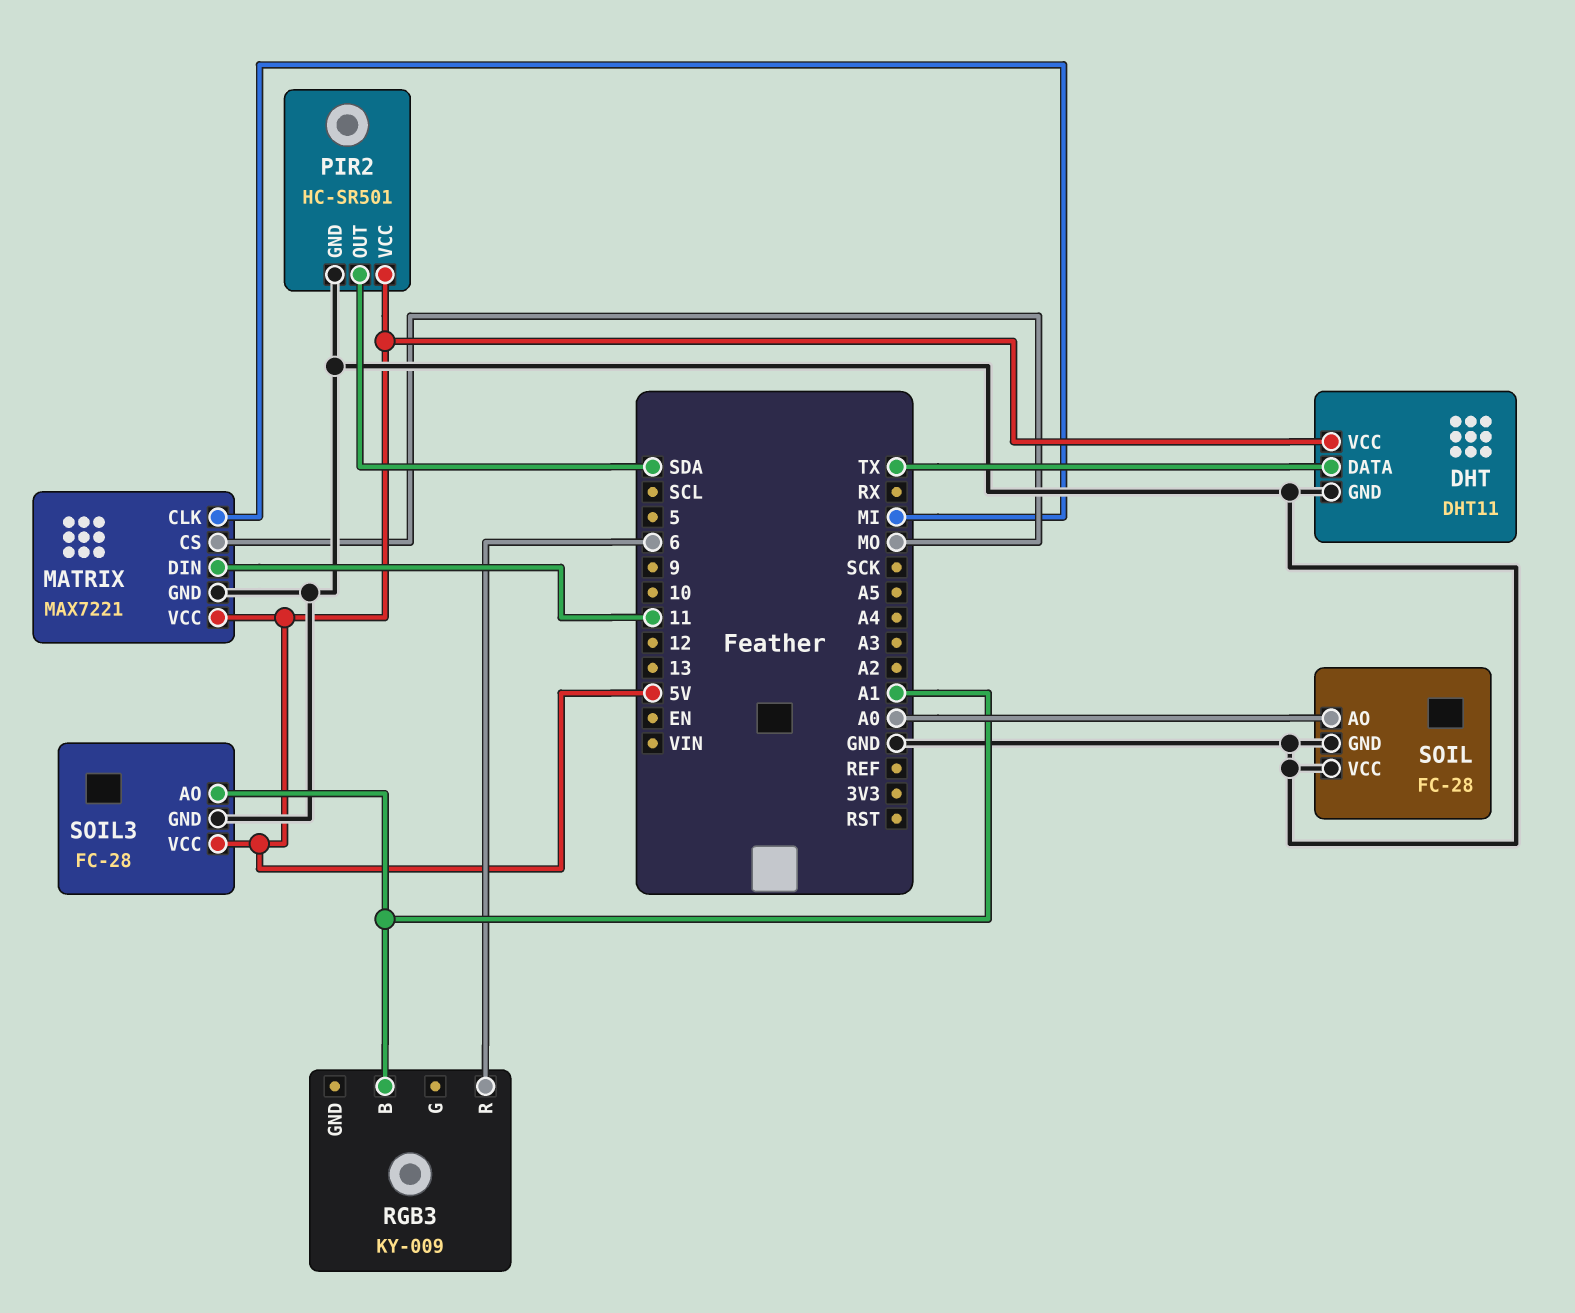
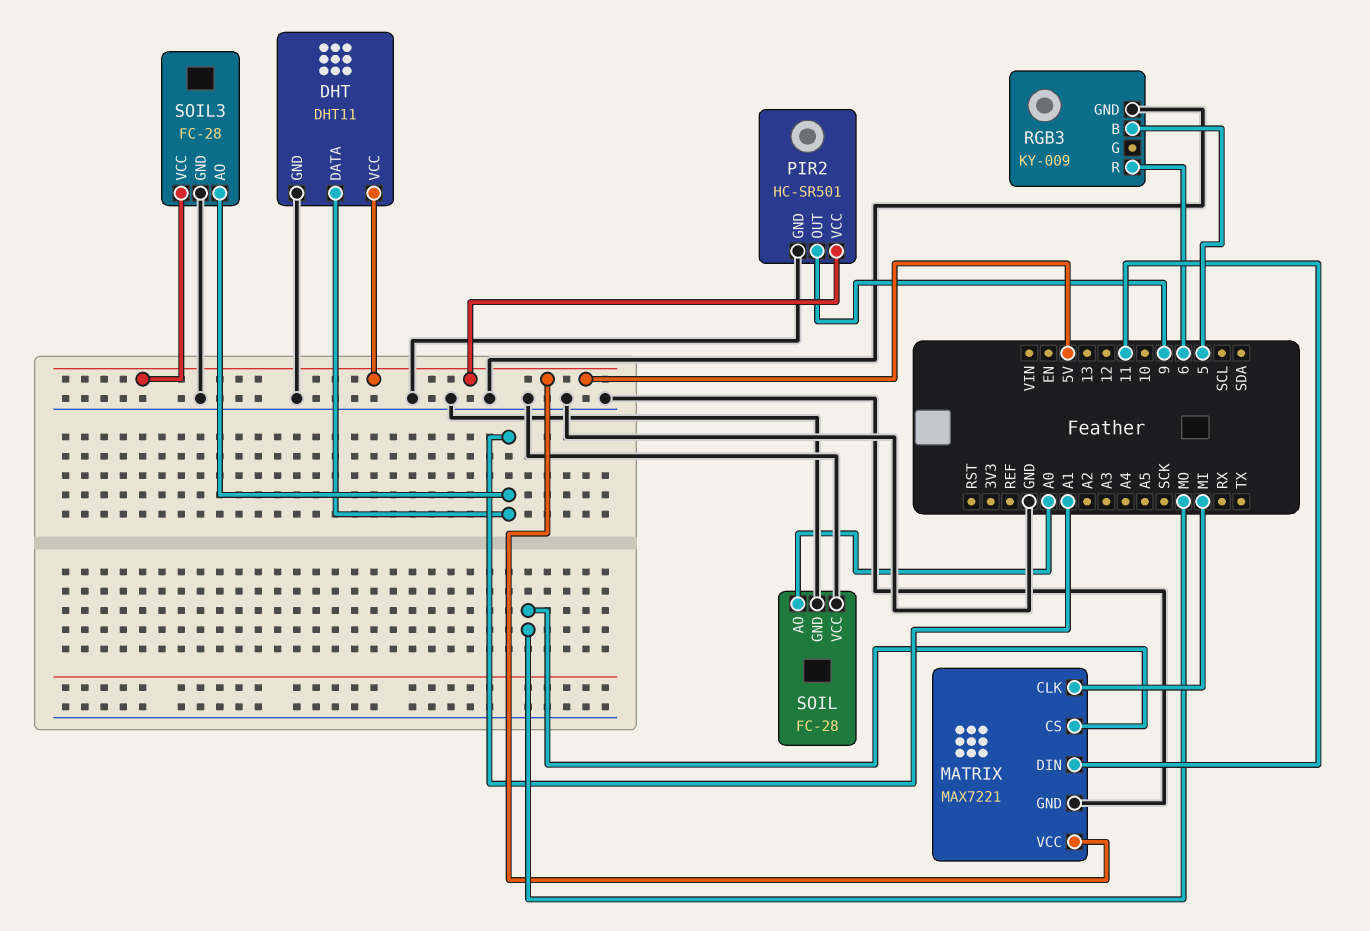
DHT pin DATA: TX -> A1
PIR2 pin OUT: SDA -> 9
RGB3 pin B: A1 -> 5
RGB3 pin GND: none -> GND

